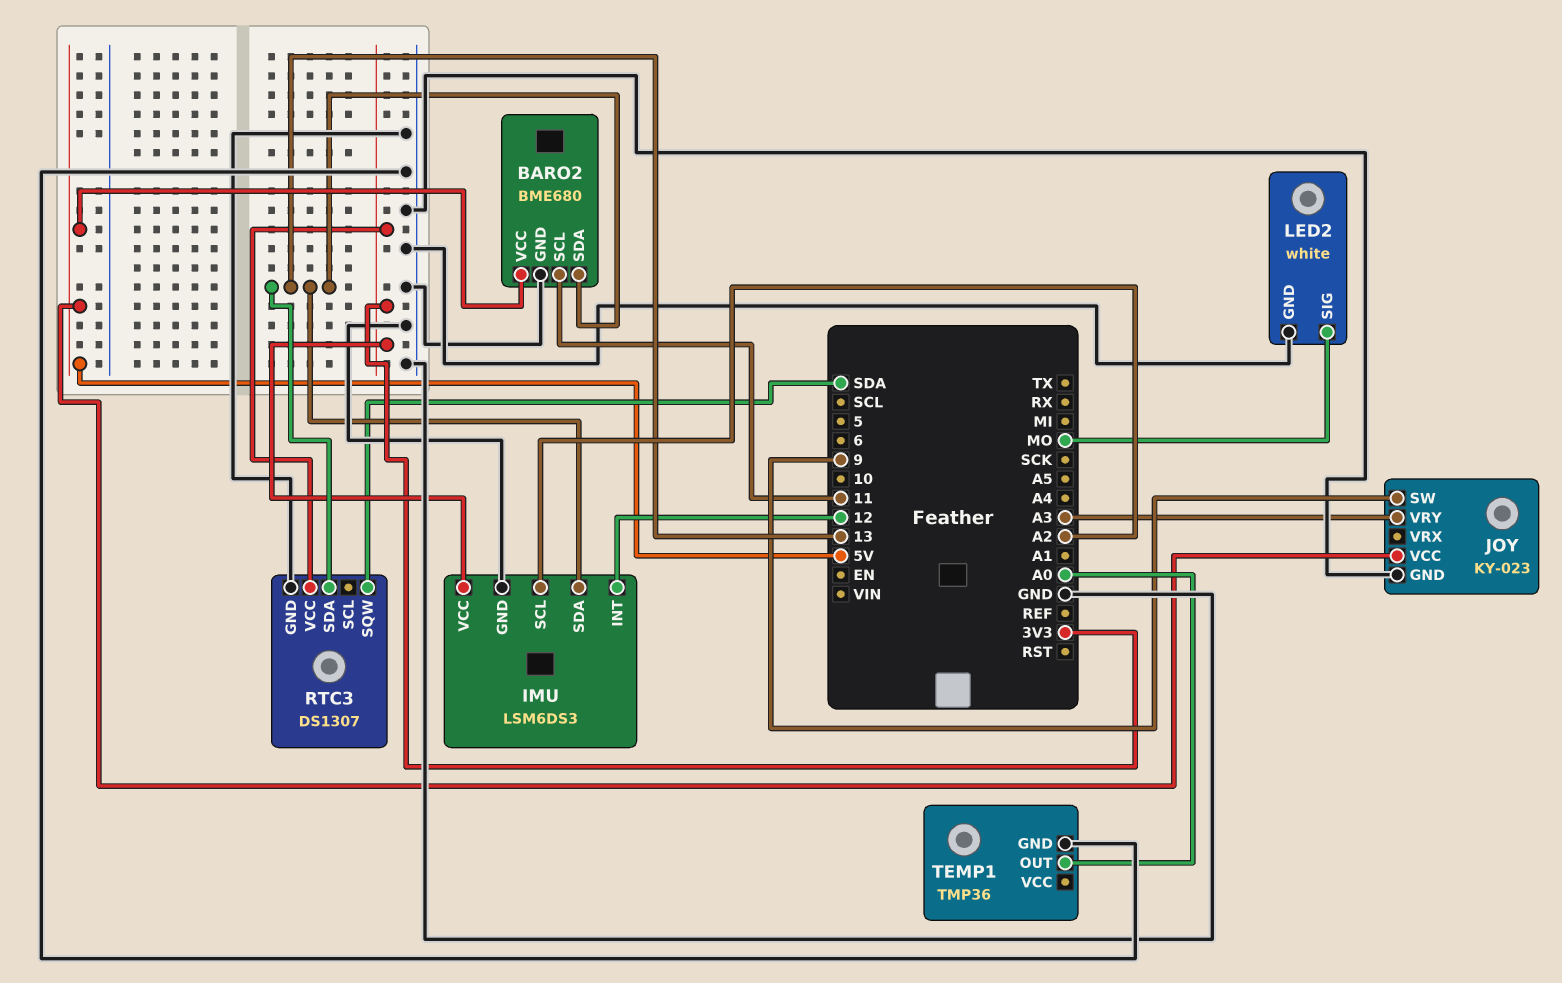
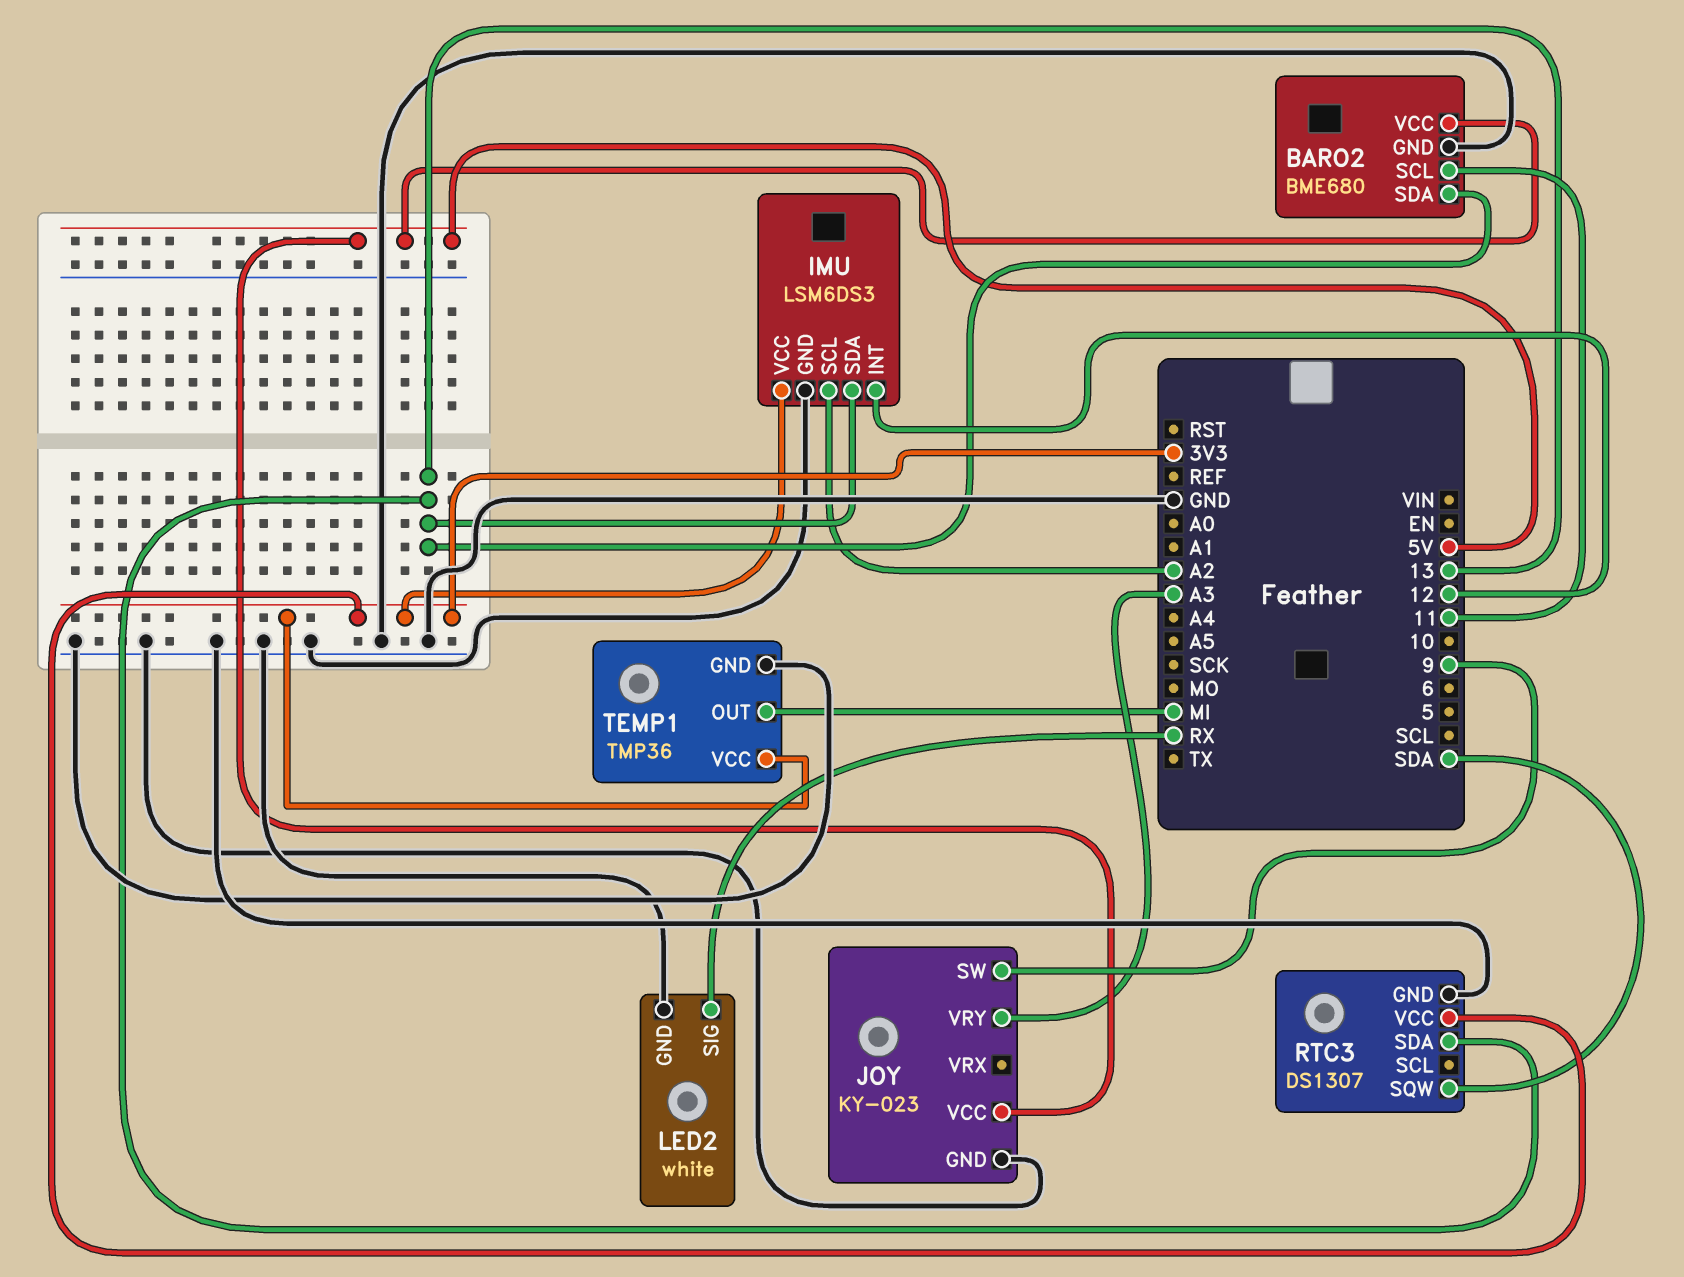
LED2 pin SIG: MO -> RX
TEMP1 pin OUT: A0 -> MI
TEMP1 pin VCC: none -> 3V3

